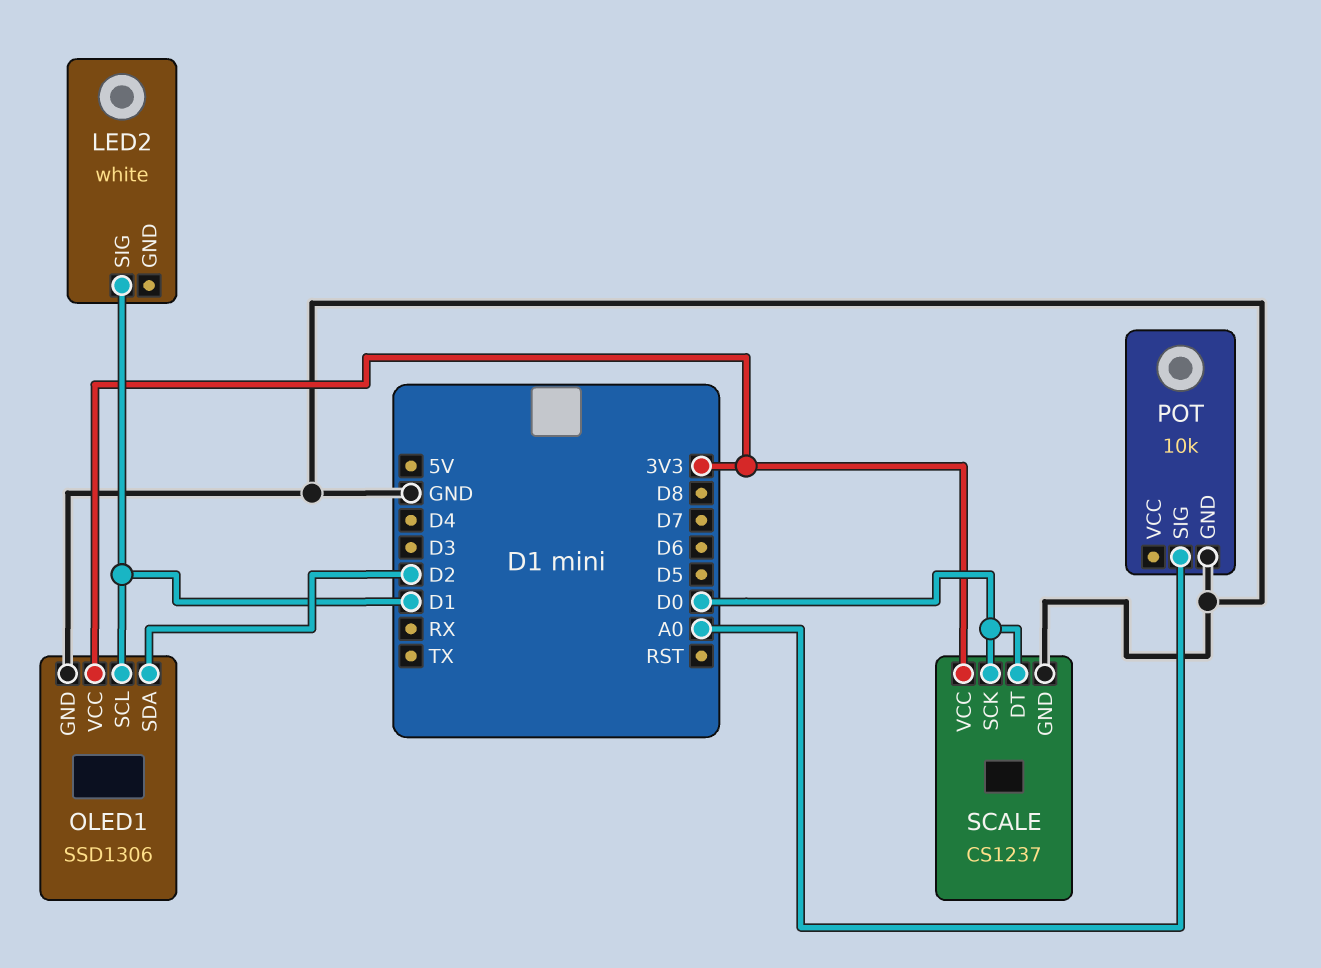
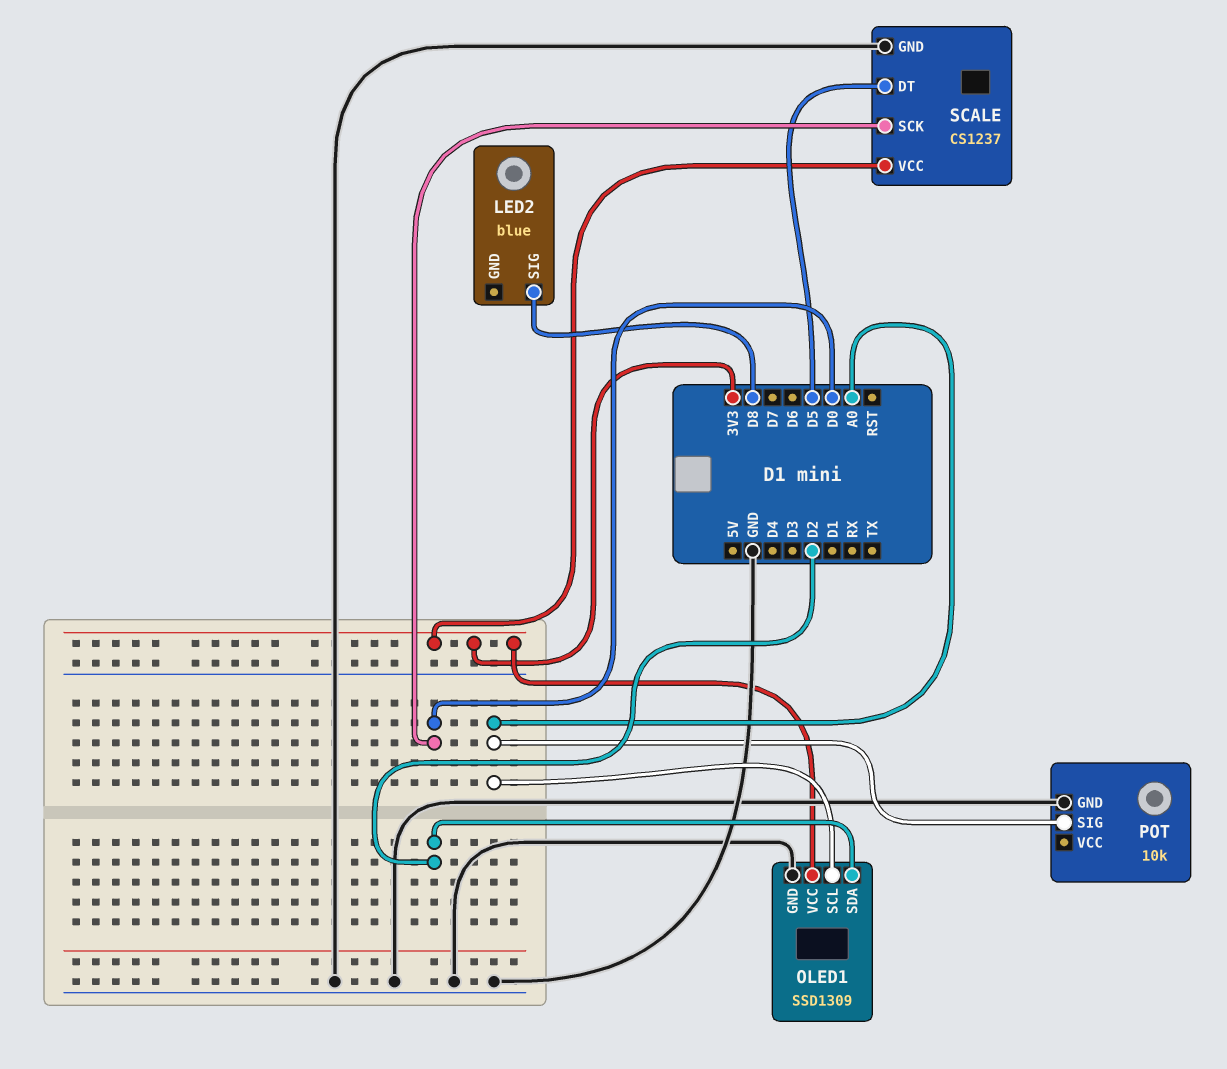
LED2: white -> blue
LED2 pin SIG: D1 -> D8
OLED1: SSD1306 -> SSD1309
OLED1 pin SCL: D1 -> A0
SCALE pin DT: D0 -> D5

